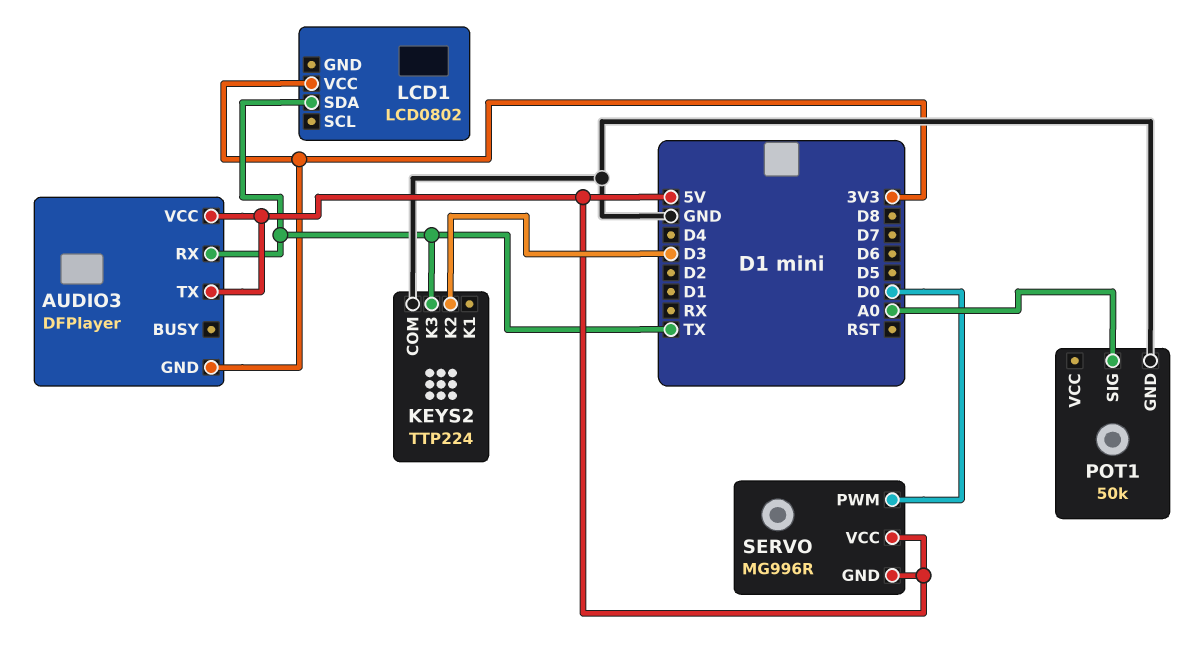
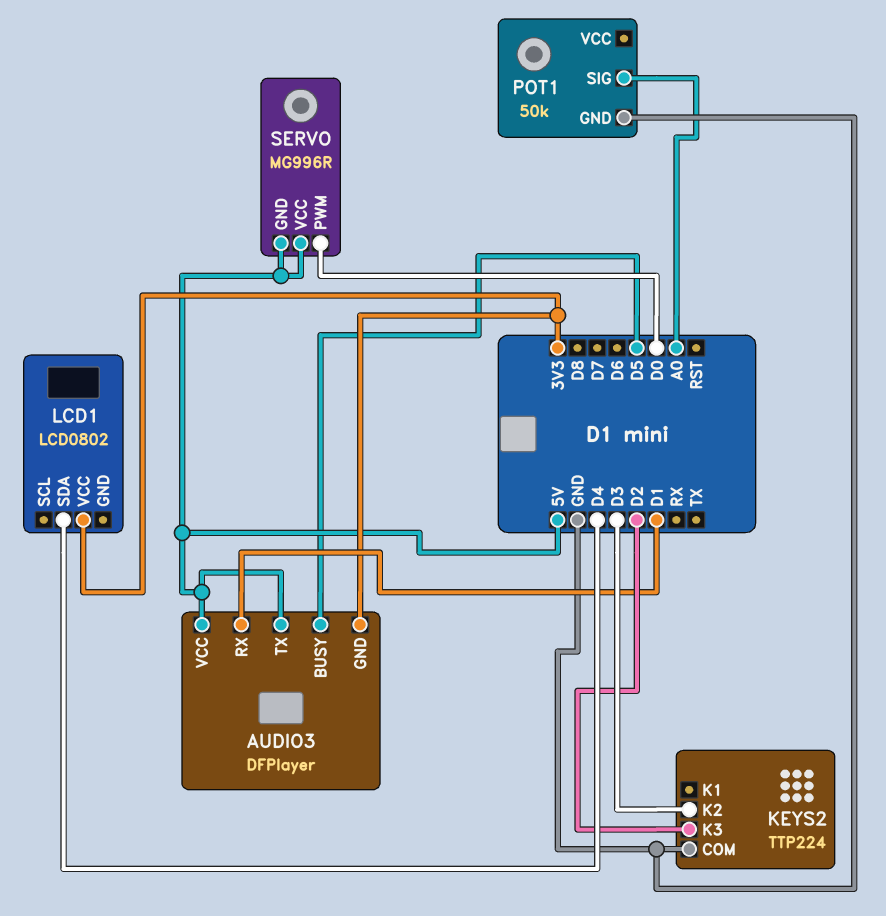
AUDIO3 pin BUSY: none -> D5
AUDIO3 pin RX: TX -> D1
KEYS2 pin K3: TX -> D2
LCD1 pin SDA: TX -> D4

